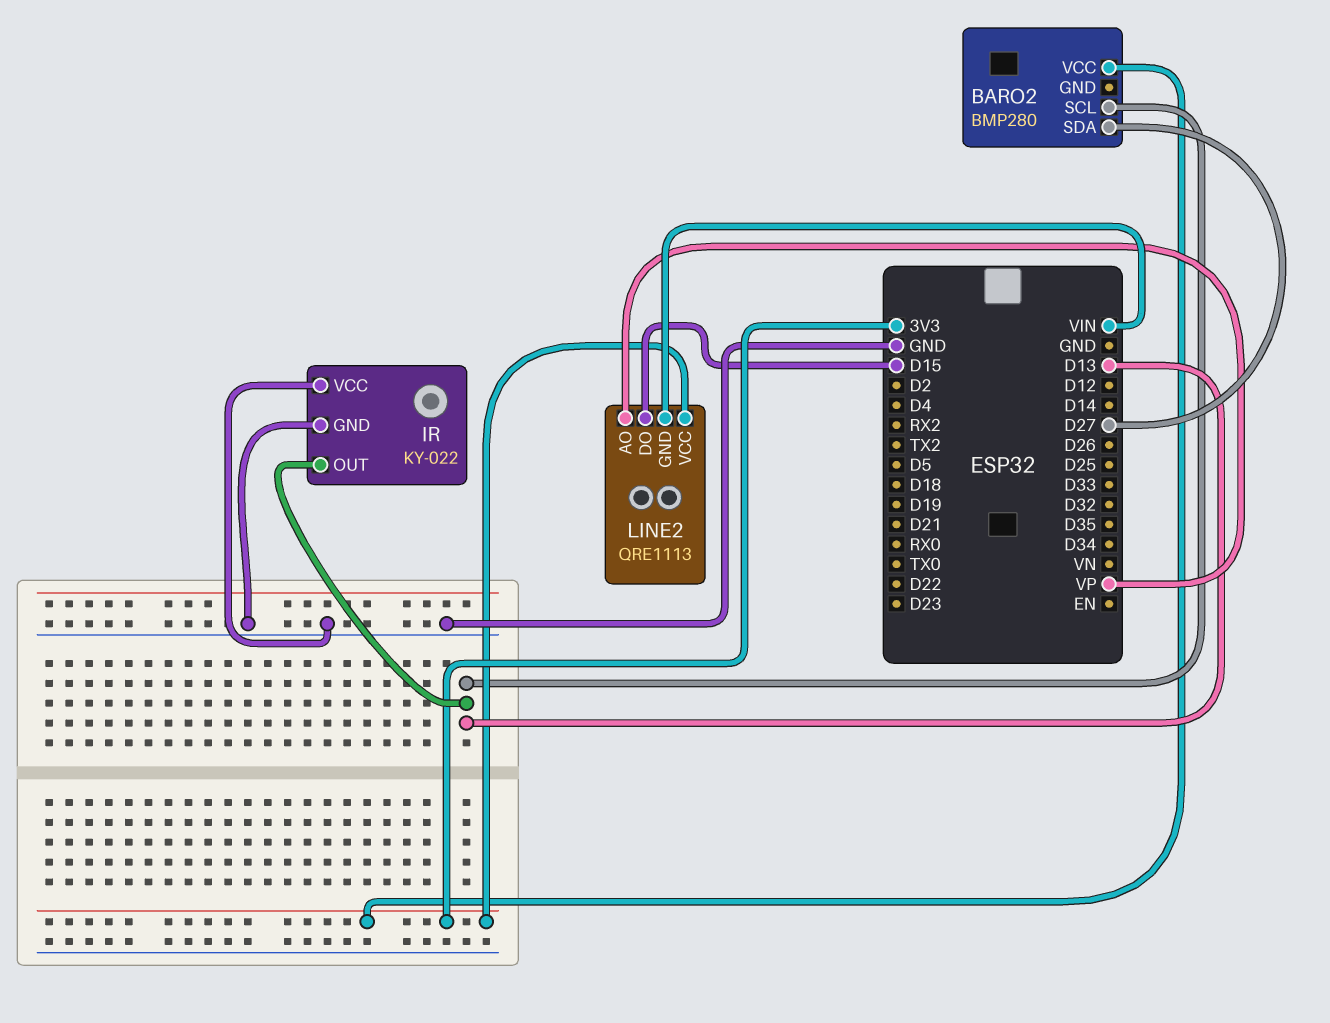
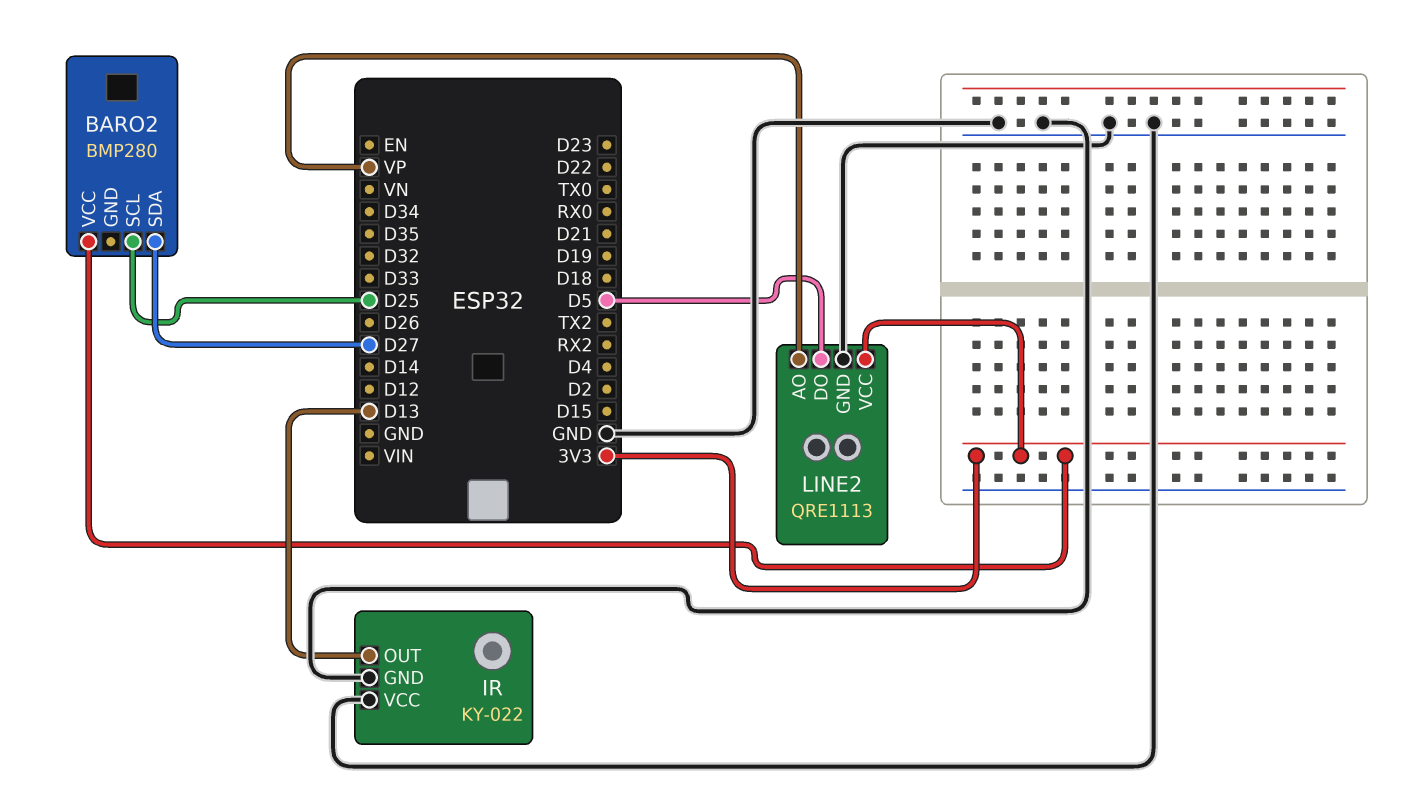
BARO2 pin SCL: D13 -> D25
LINE2 pin DO: D15 -> D5
LINE2 pin GND: VIN -> GND

